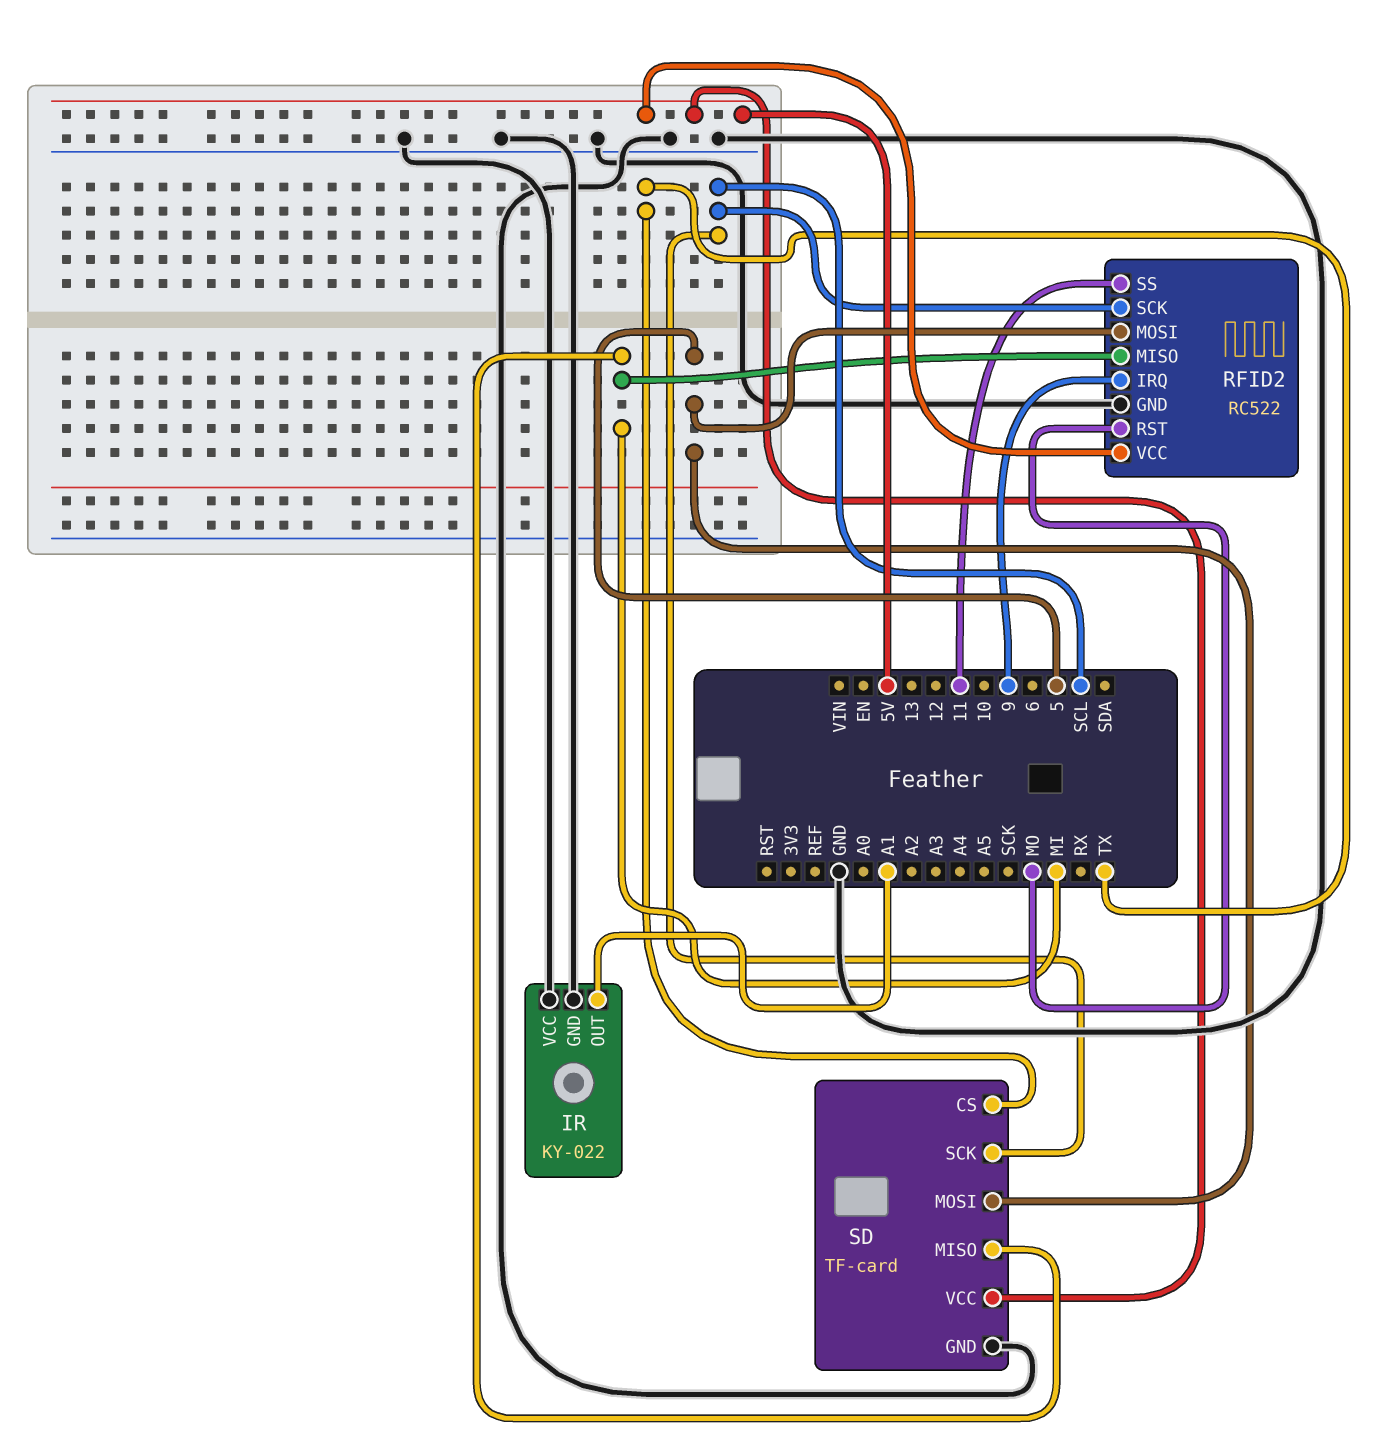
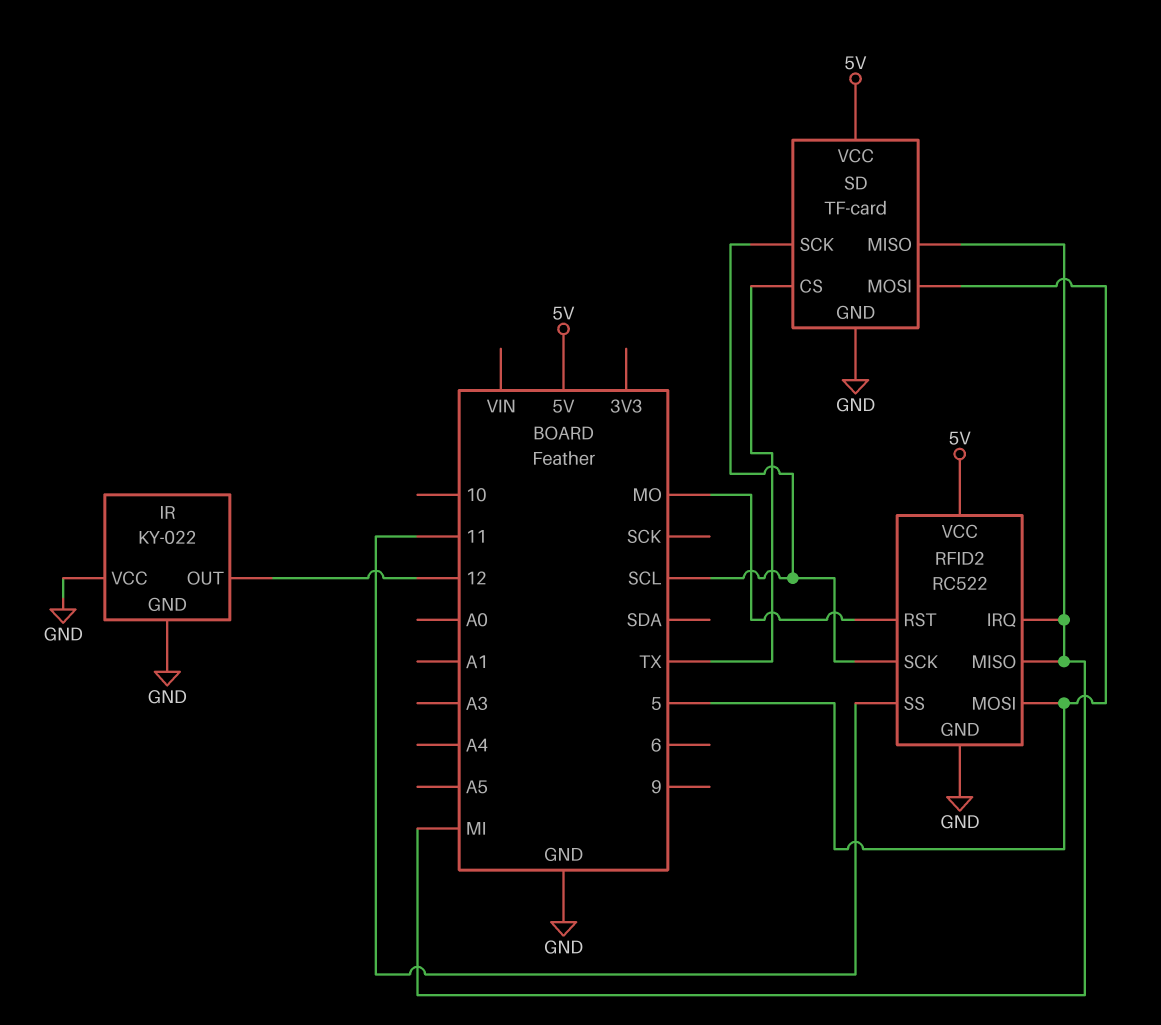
IR pin OUT: A1 -> 12
RFID2 pin IRQ: 9 -> MI

